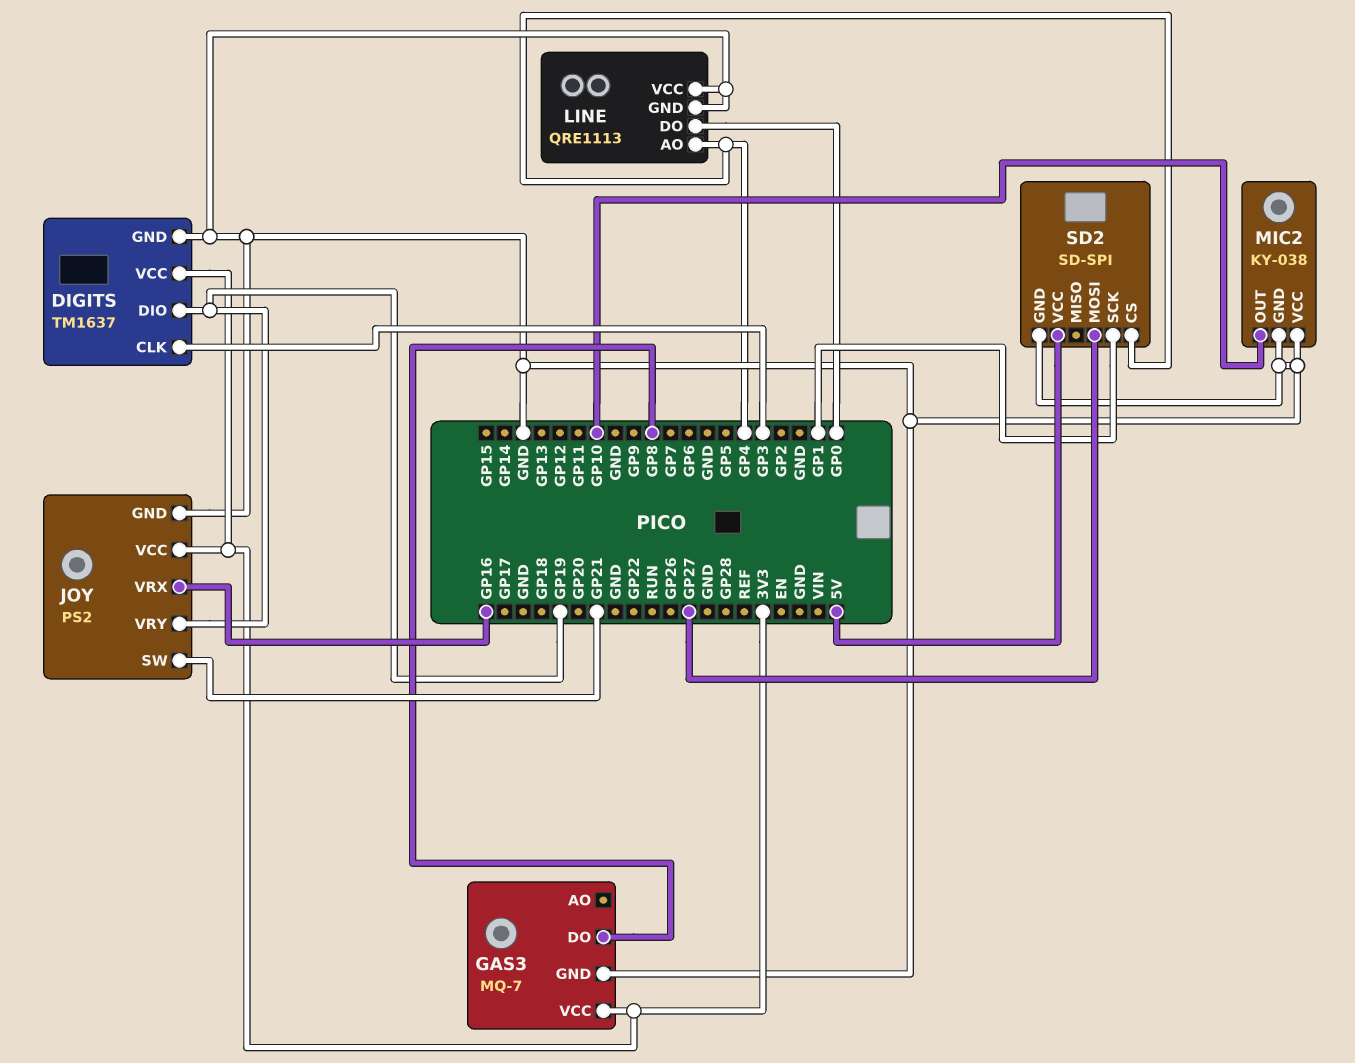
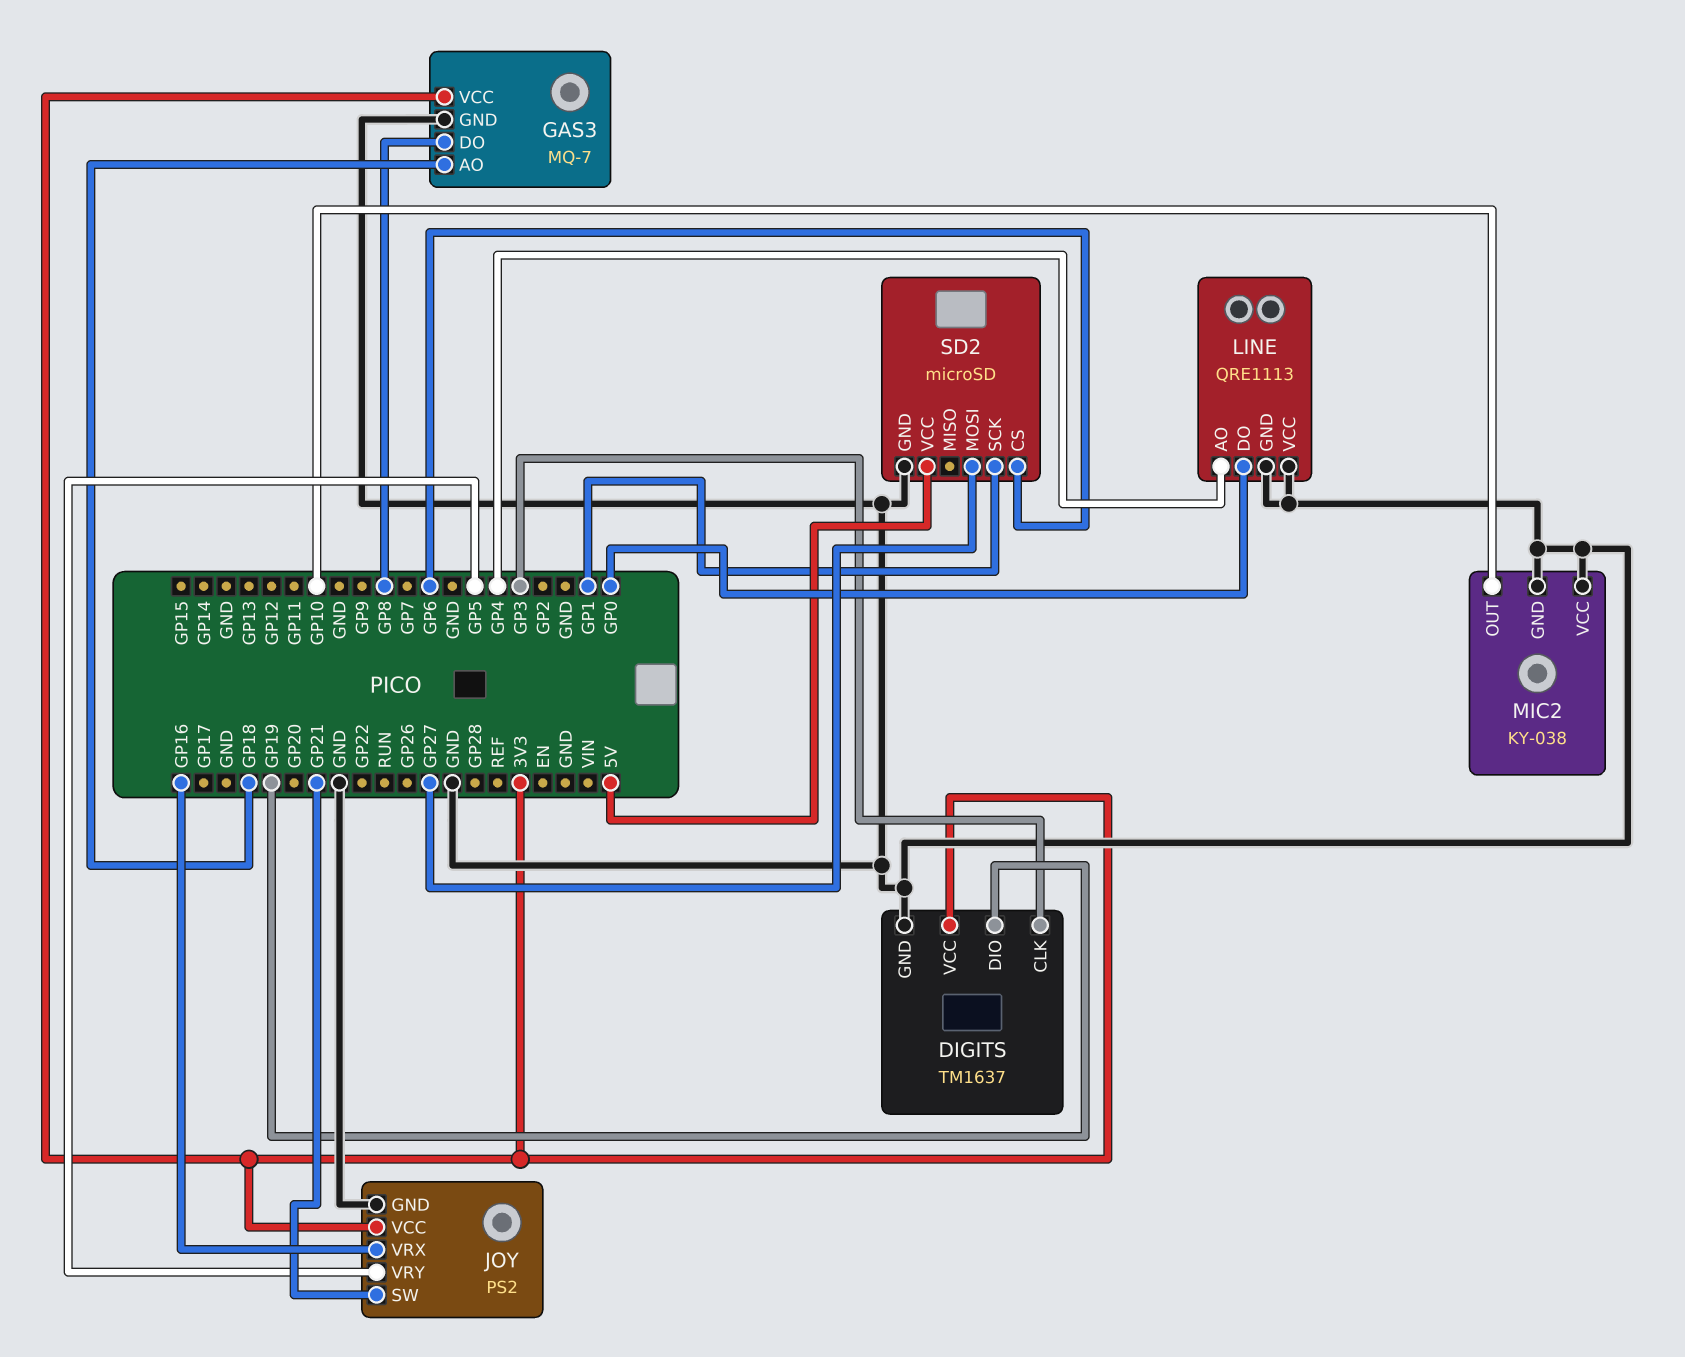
GAS3 pin AO: none -> GP18
JOY pin VRY: GP19 -> GP5
SD2: SD-SPI -> microSD
SD2 pin CS: GP4 -> GP6

